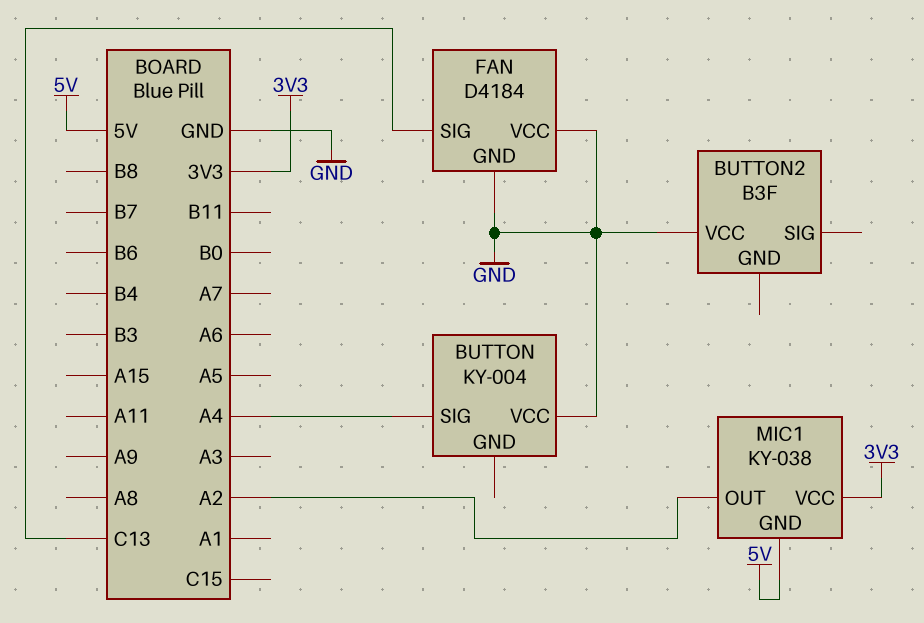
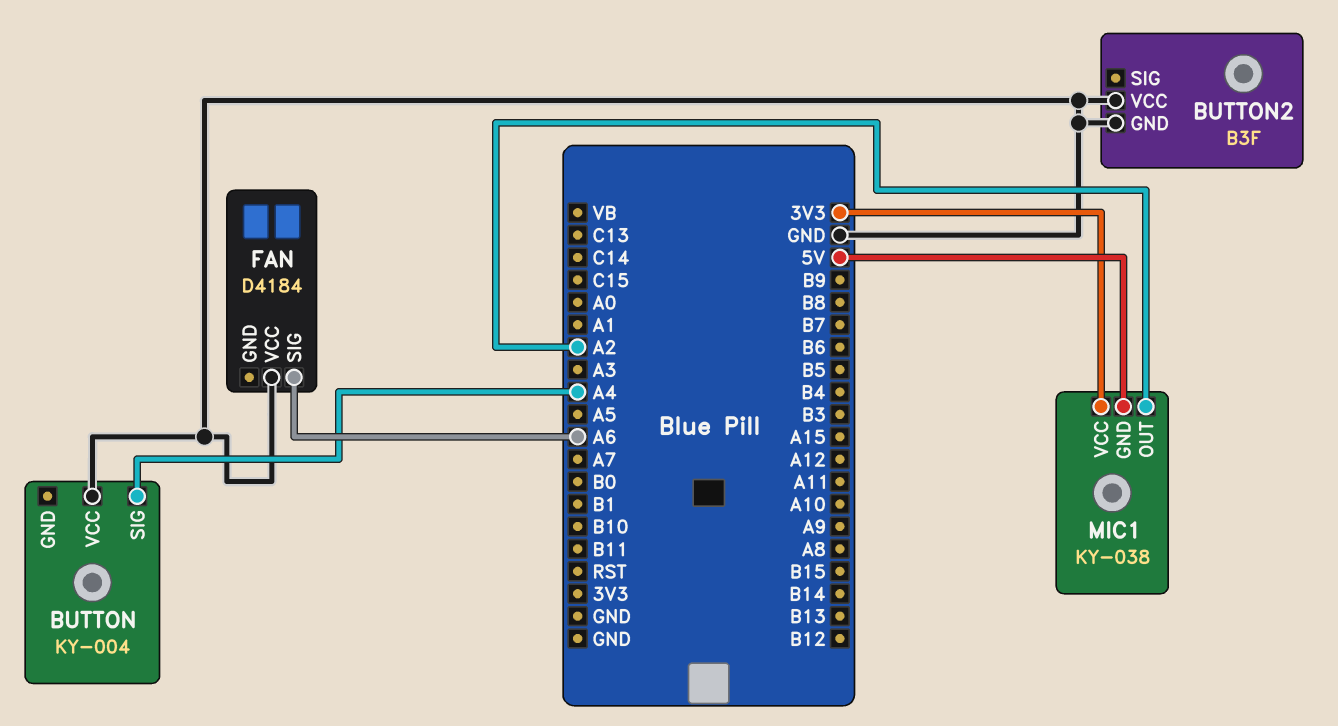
BUTTON2 pin GND: none -> GND
FAN pin GND: GND -> none
FAN pin SIG: C13 -> A6

